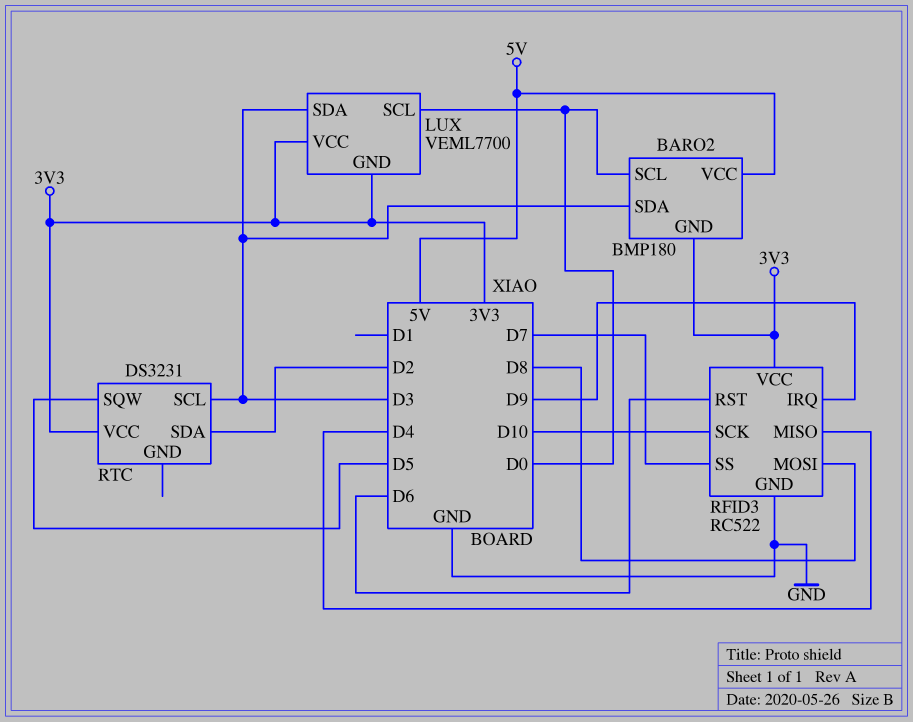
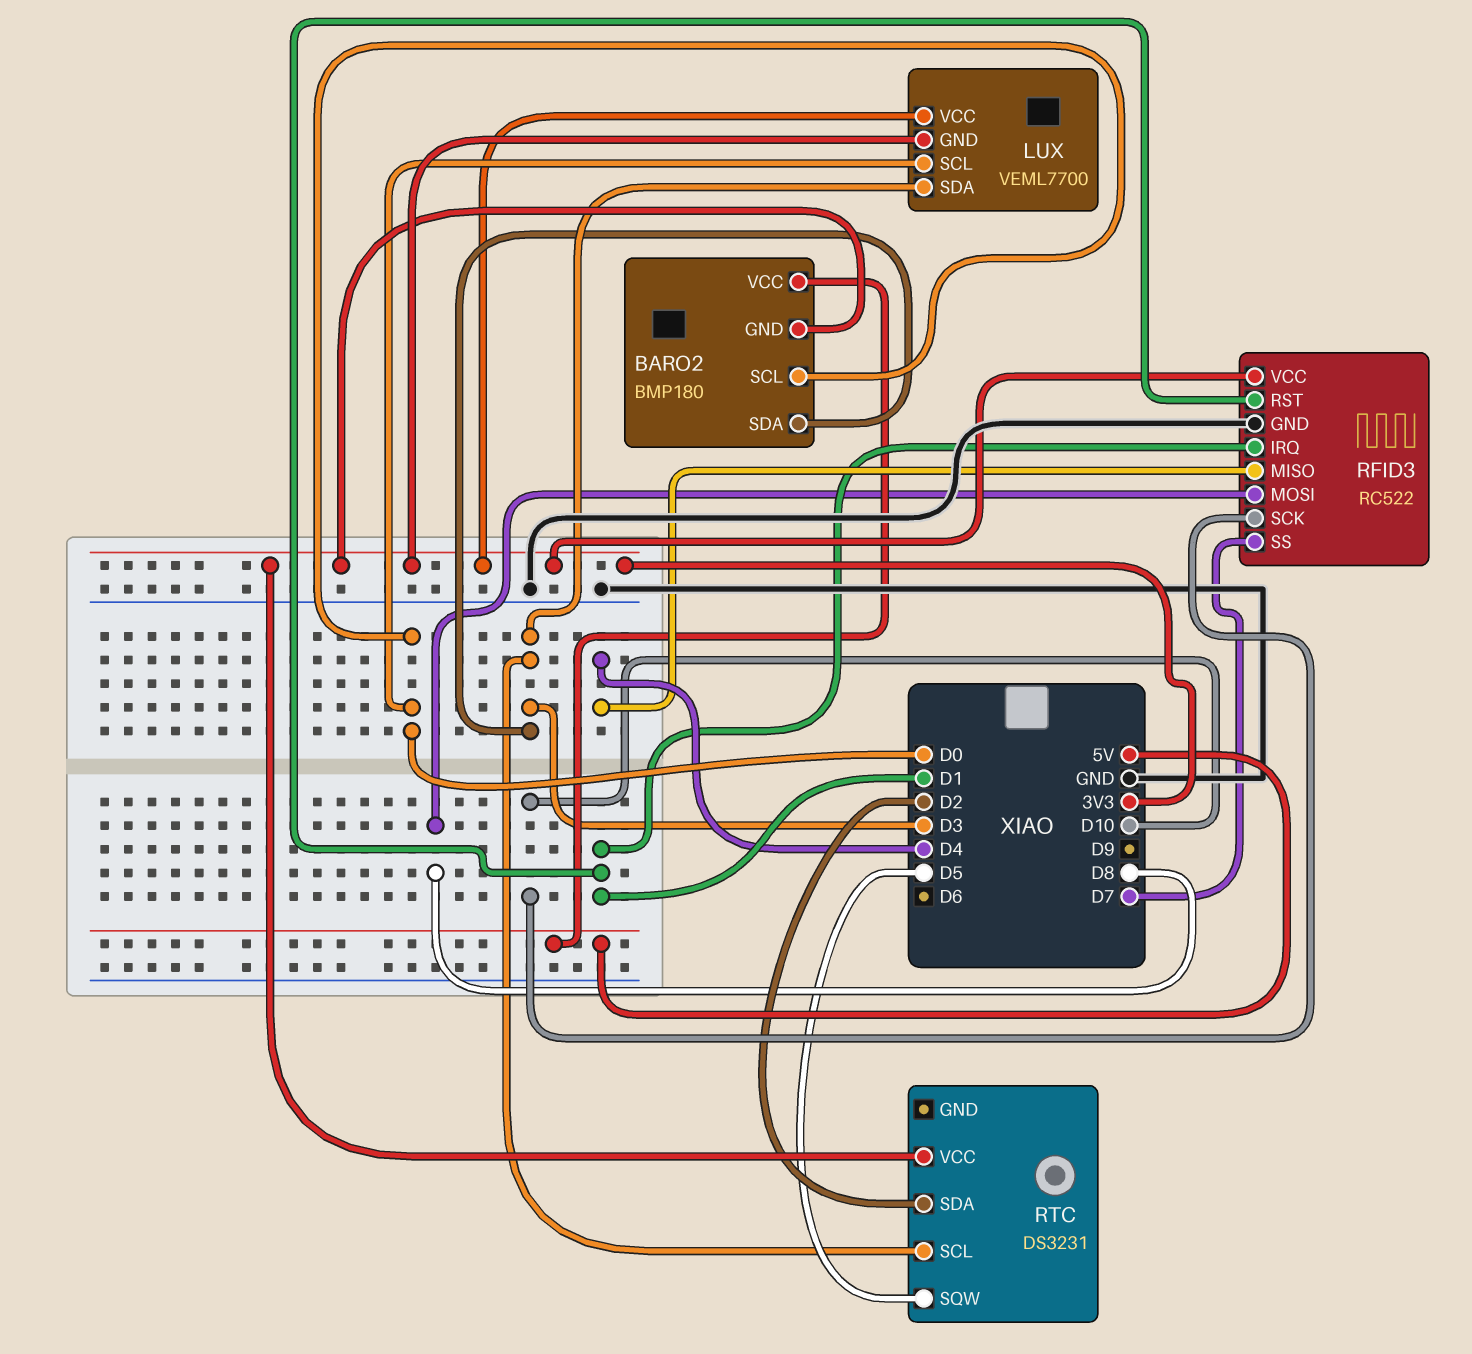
RFID3 pin IRQ: D9 -> D1
RFID3 pin RST: D6 -> D1

